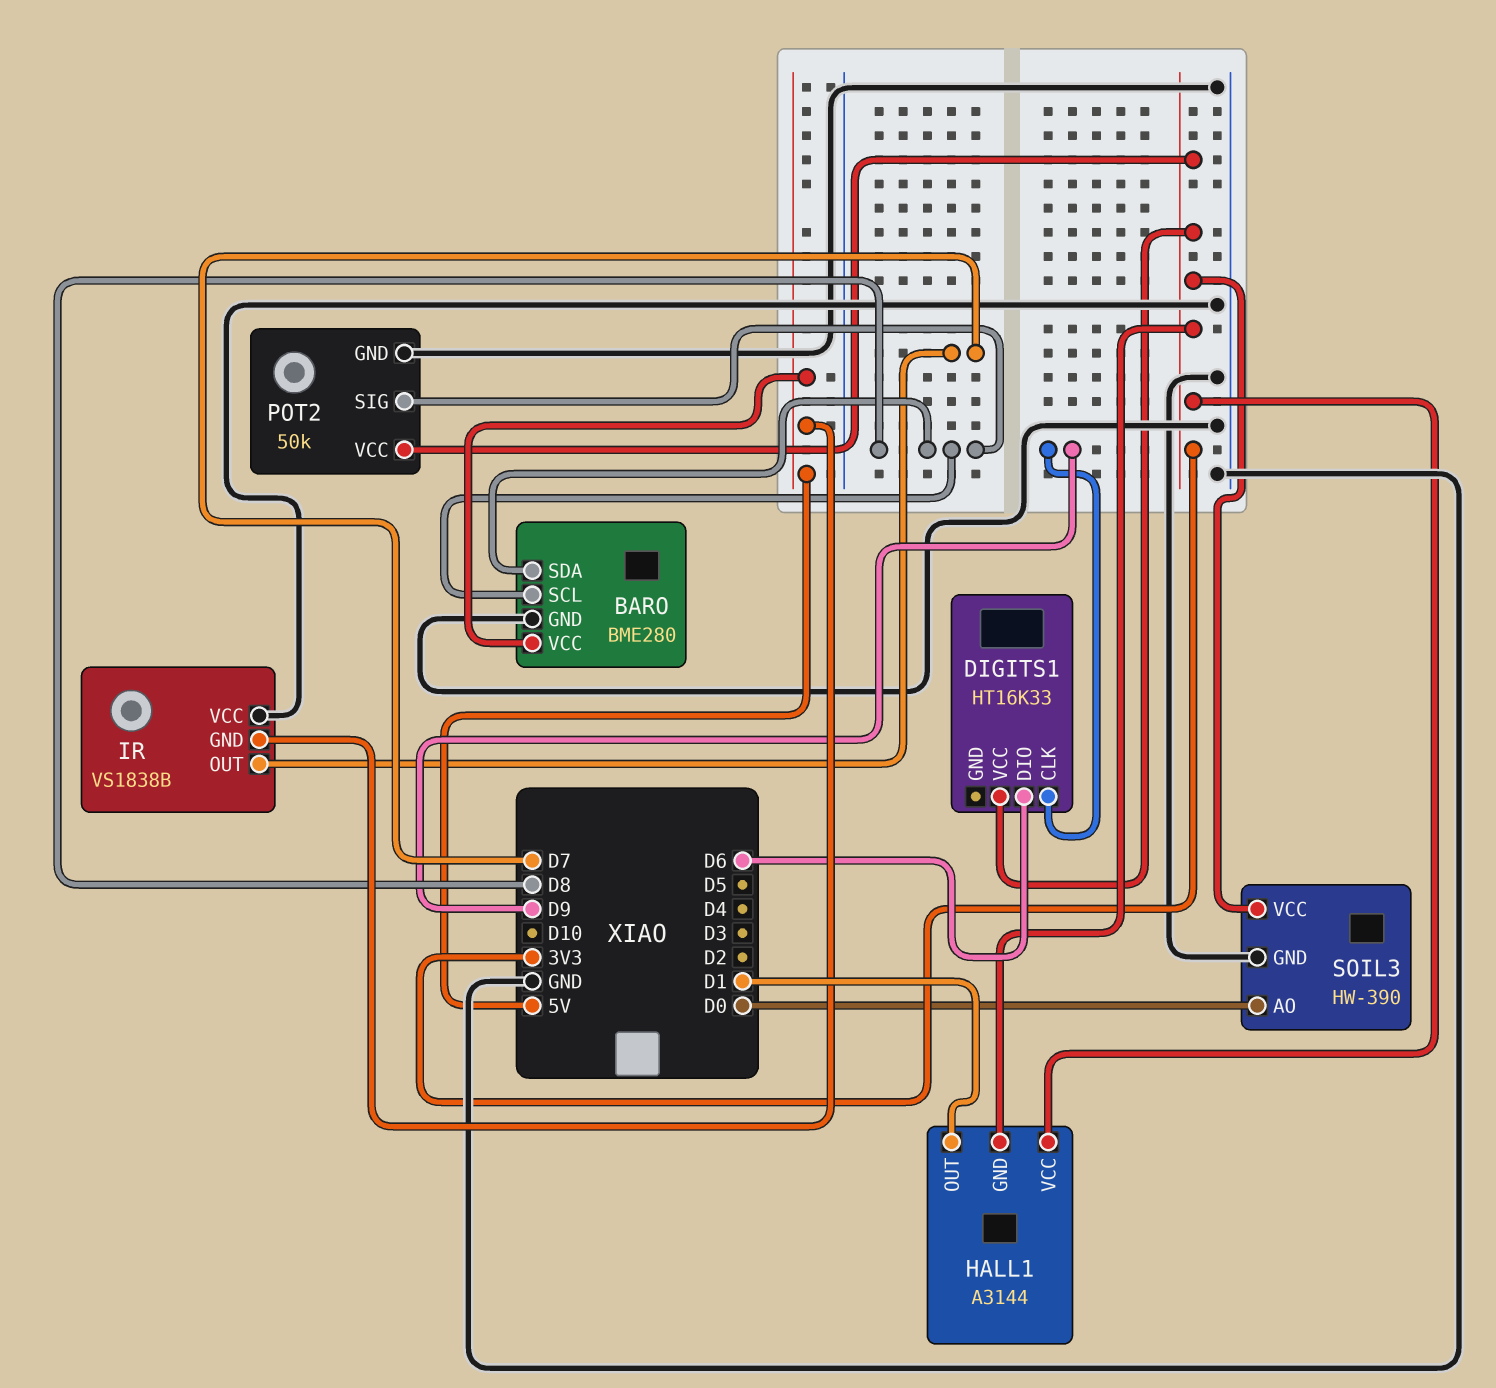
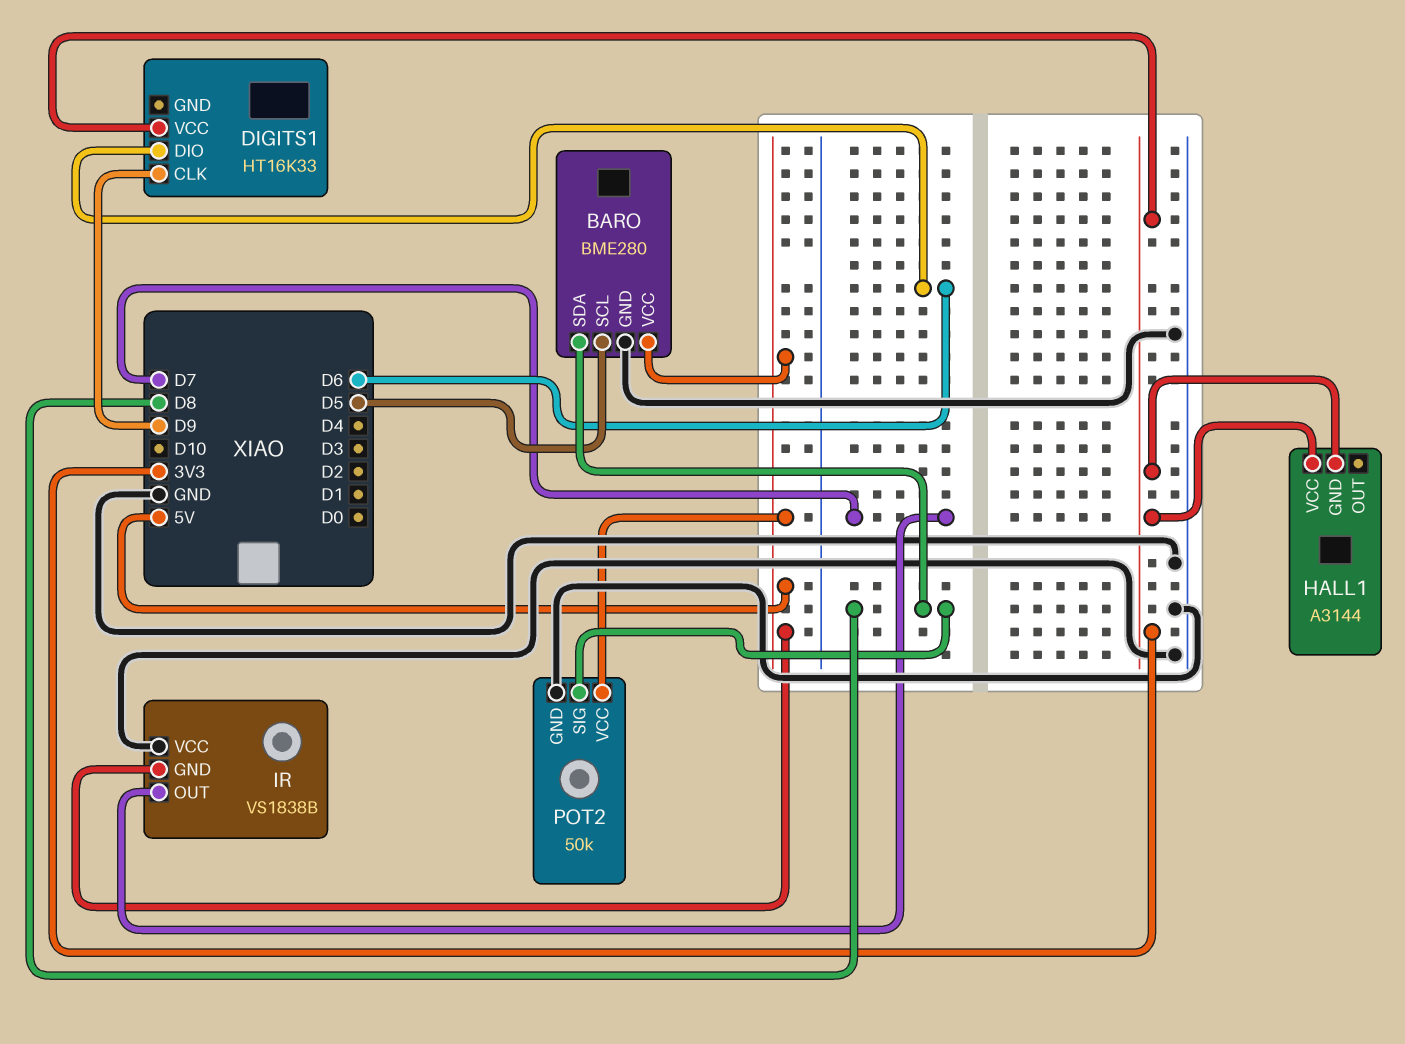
BARO pin SCL: D8 -> D5
HALL1 pin OUT: D1 -> none
POT2 pin VCC: 3V3 -> 5V
SOIL3: HW-390 -> none
SOIL3 pin AO: D0 -> none
SOIL3 pin GND: GND -> none
SOIL3 pin VCC: 3V3 -> none

